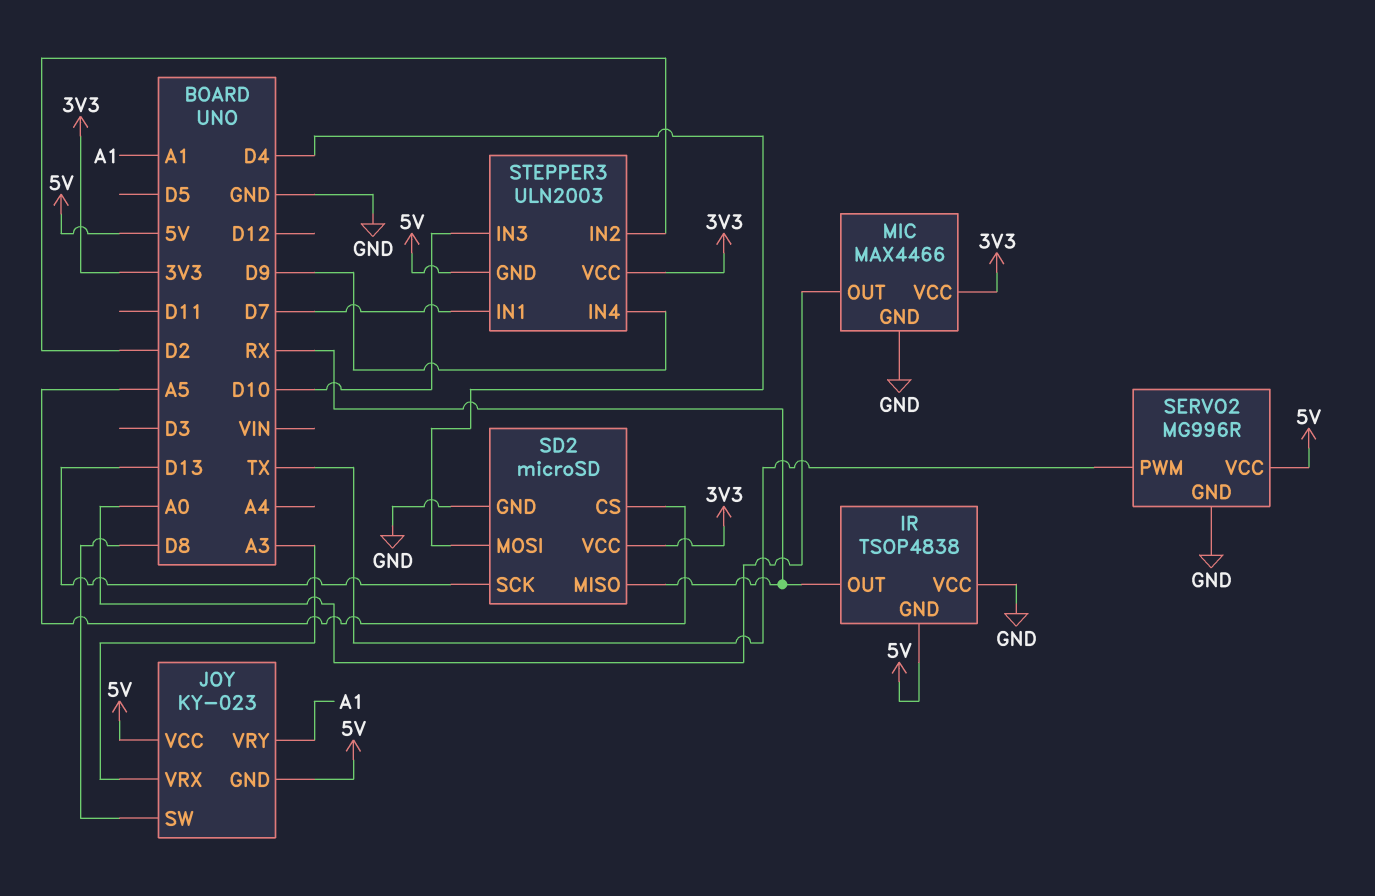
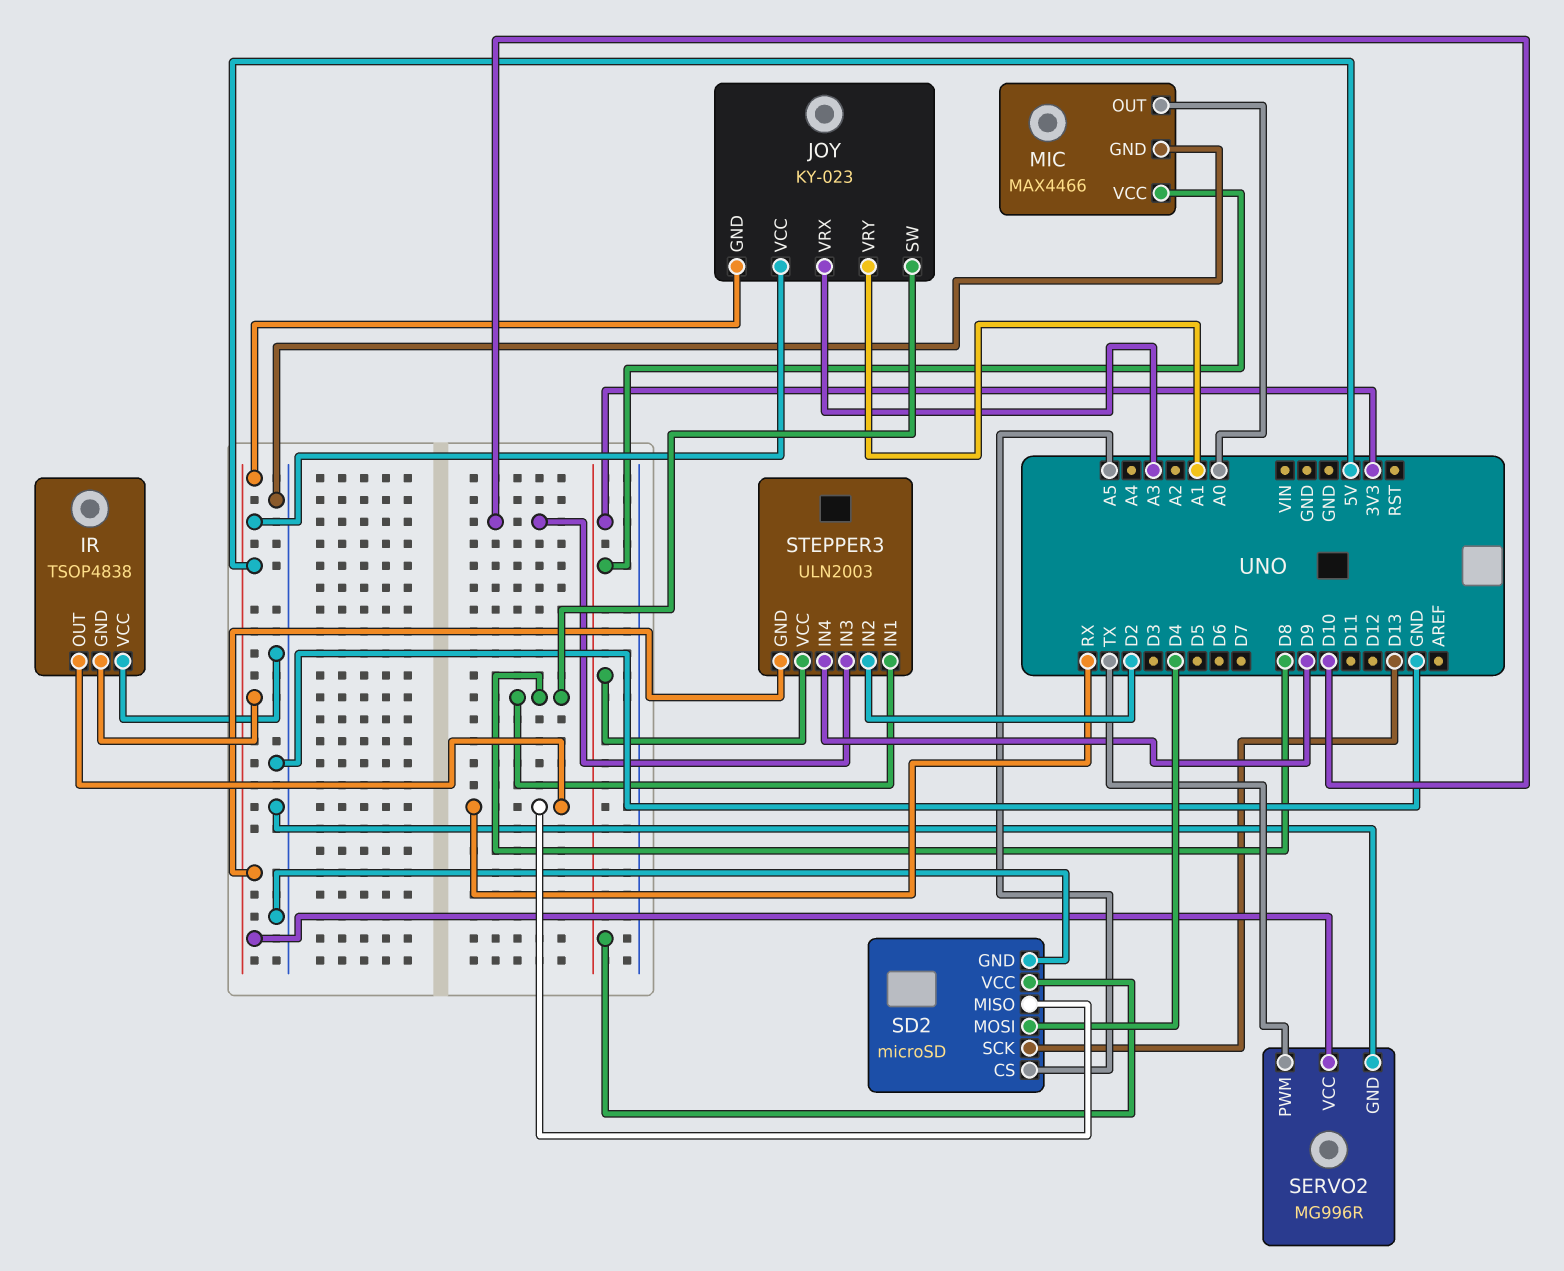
STEPPER3 pin IN1: D7 -> D8

